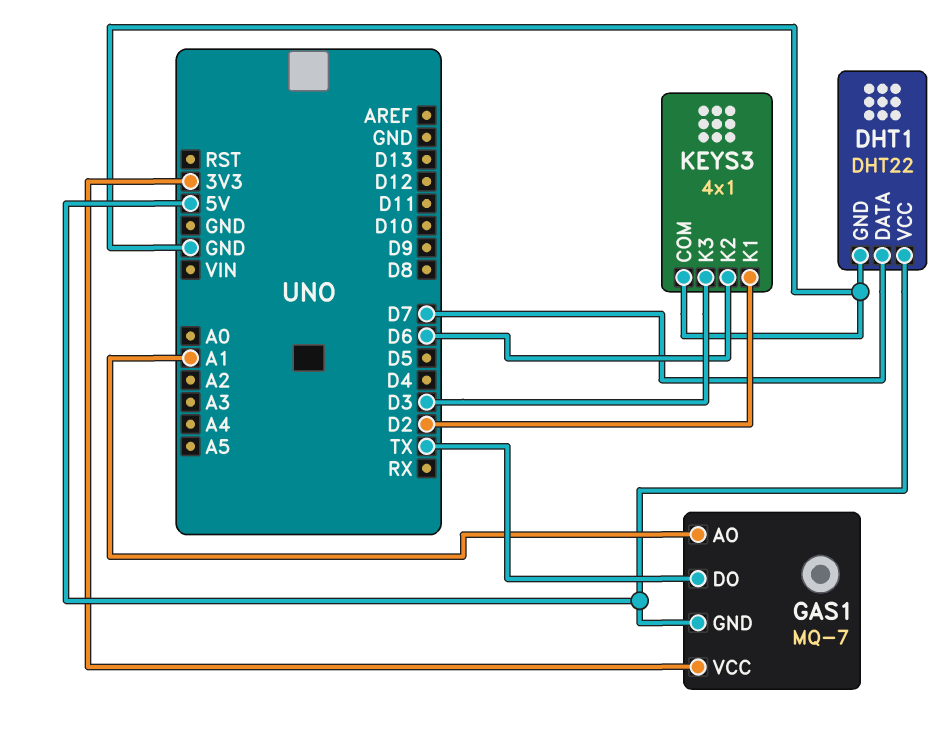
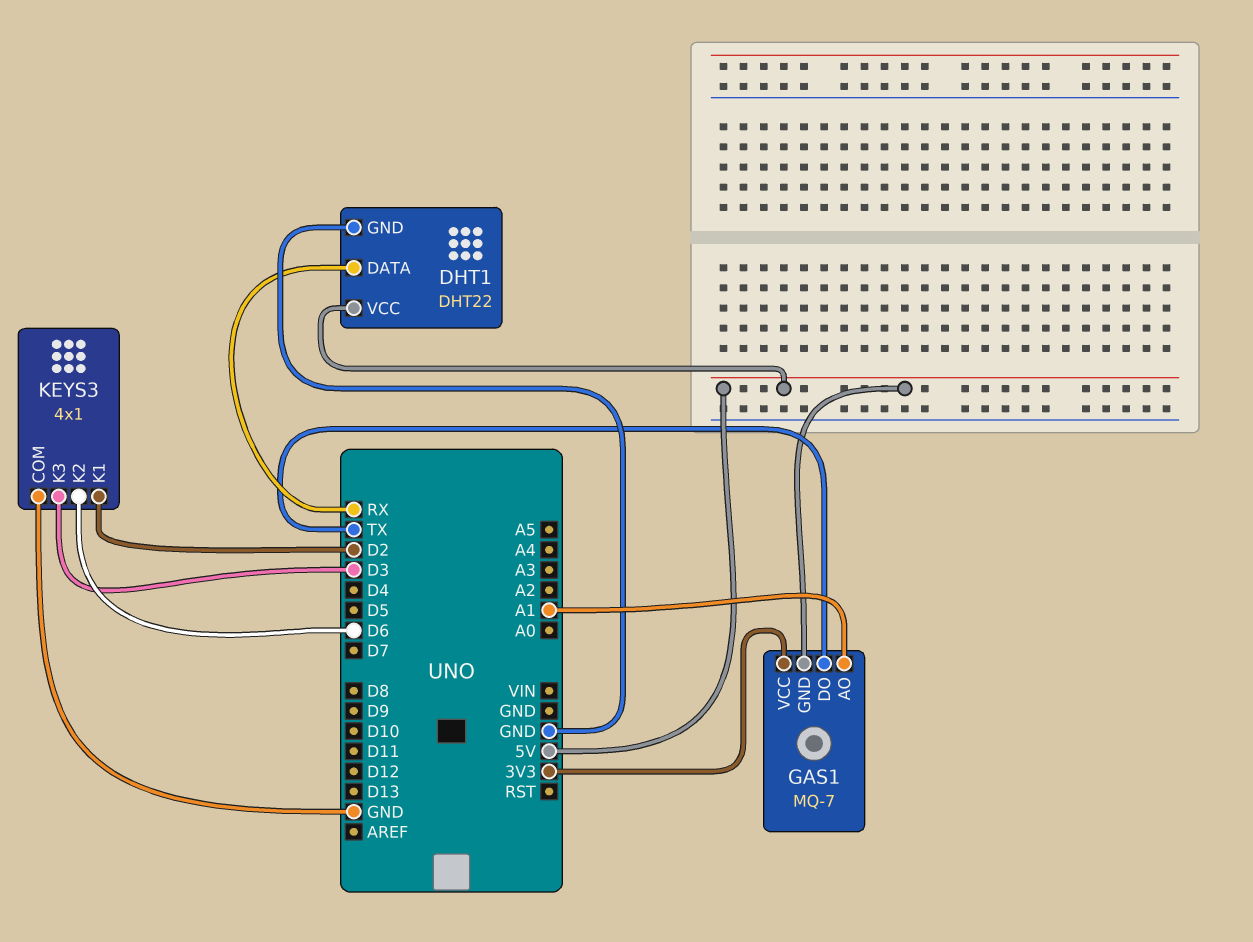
DHT1 pin DATA: D7 -> RX

